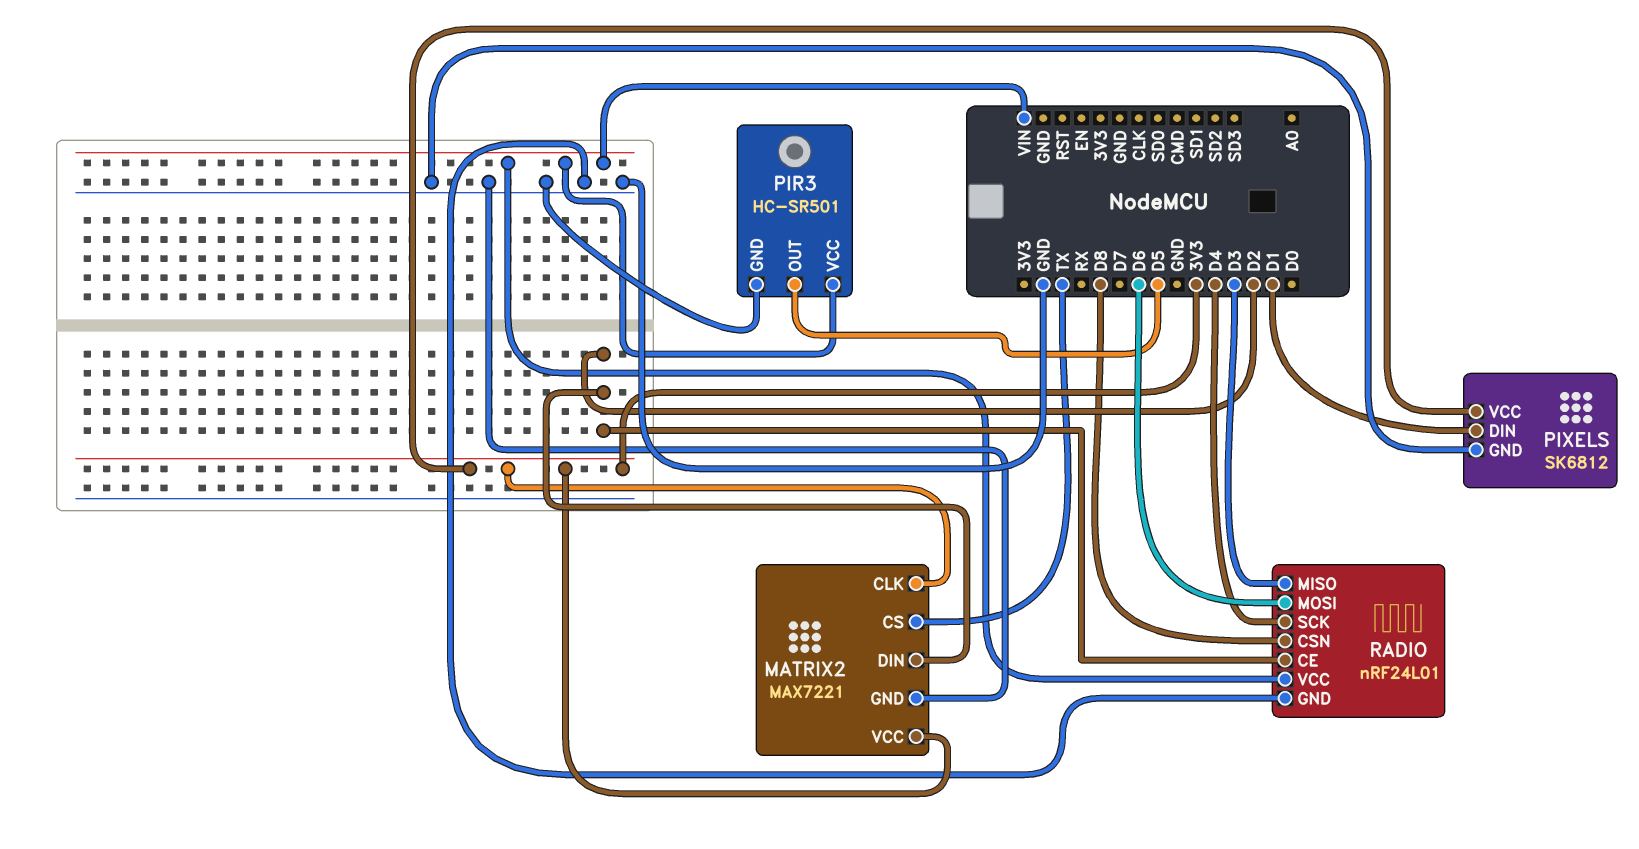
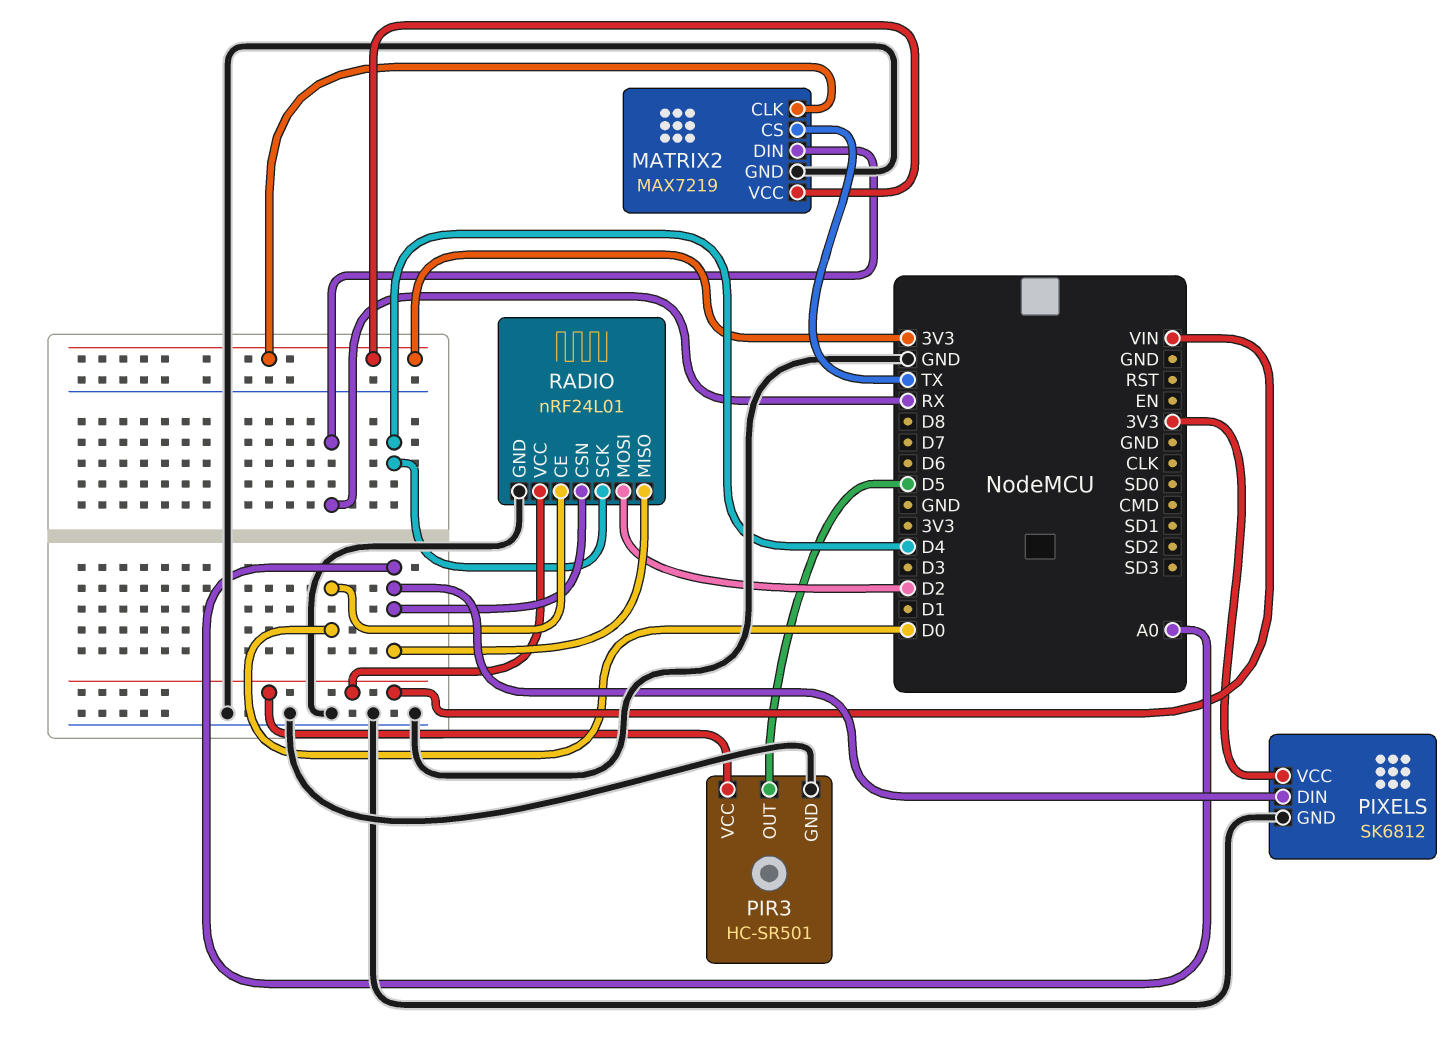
MATRIX2: MAX7221 -> MAX7219
MATRIX2 pin DIN: D2 -> RX
PIXELS pin DIN: D1 -> A0
RADIO pin CE: D2 -> D0
RADIO pin CSN: D8 -> A0
RADIO pin MISO: D3 -> A0
RADIO pin MOSI: D6 -> D2

